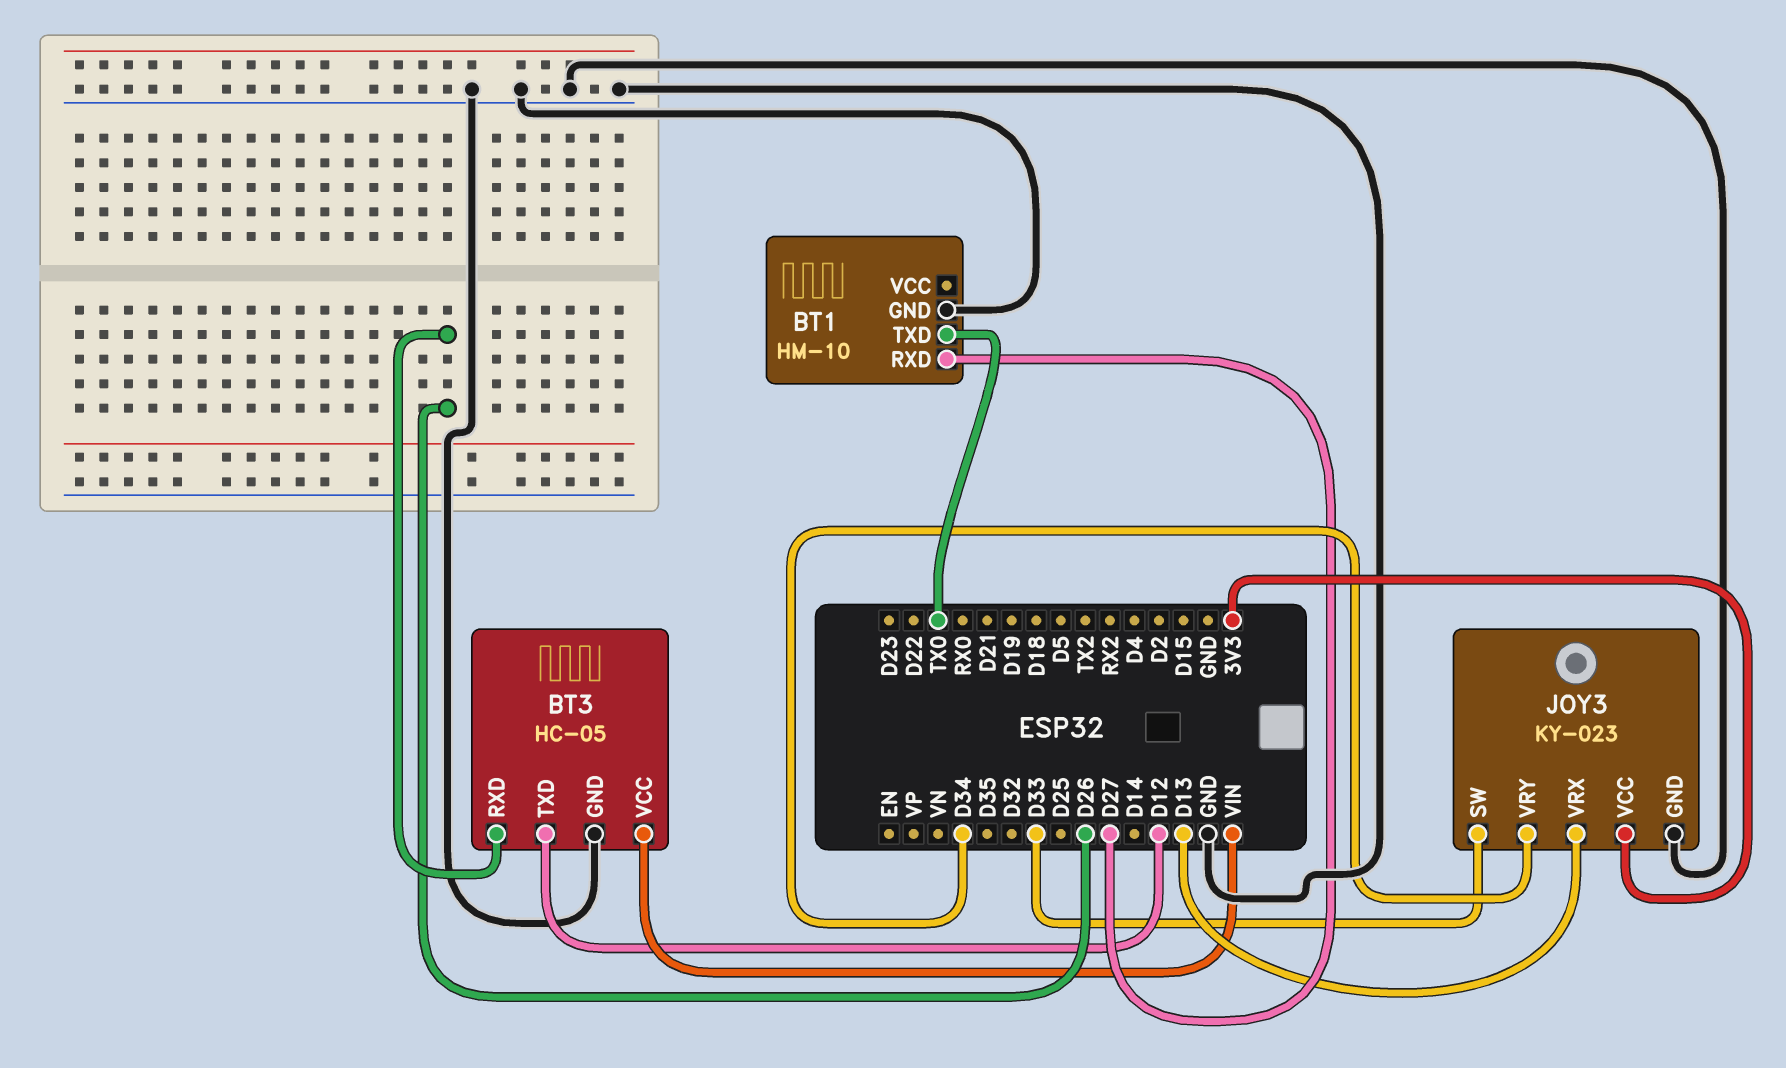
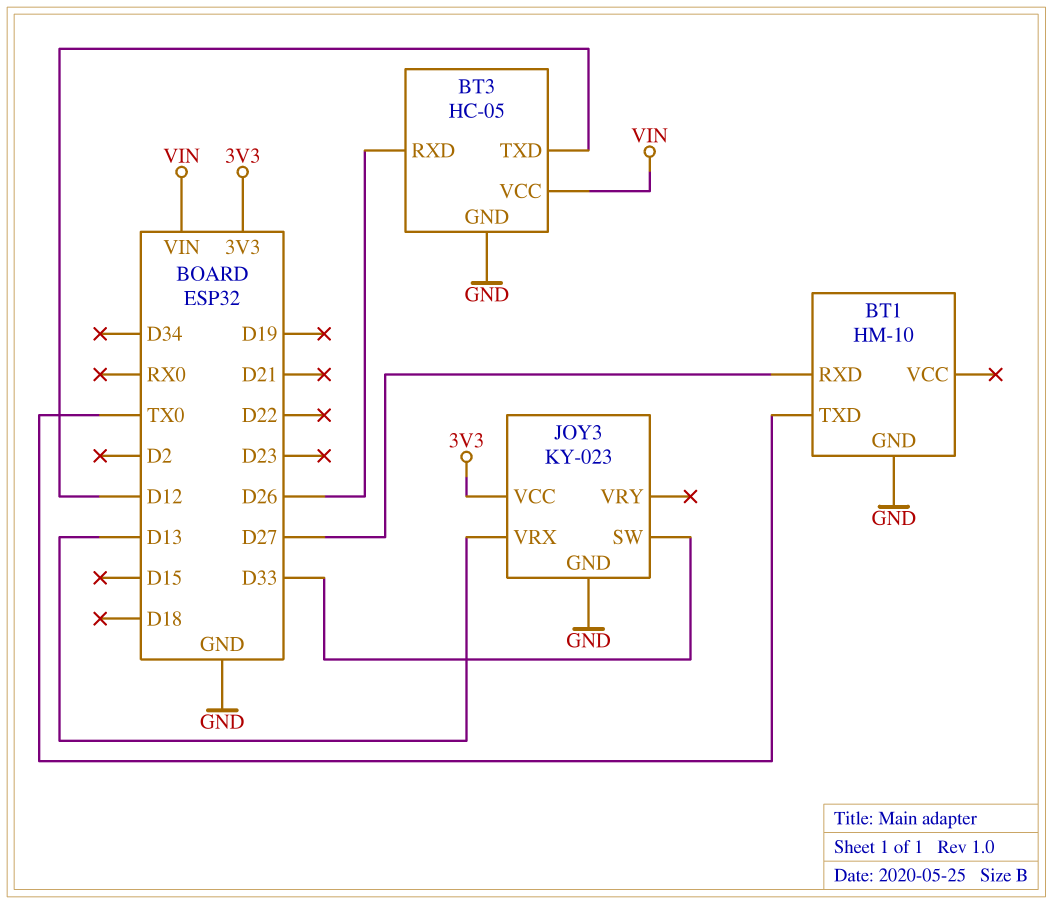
JOY3 pin VRY: D34 -> none

